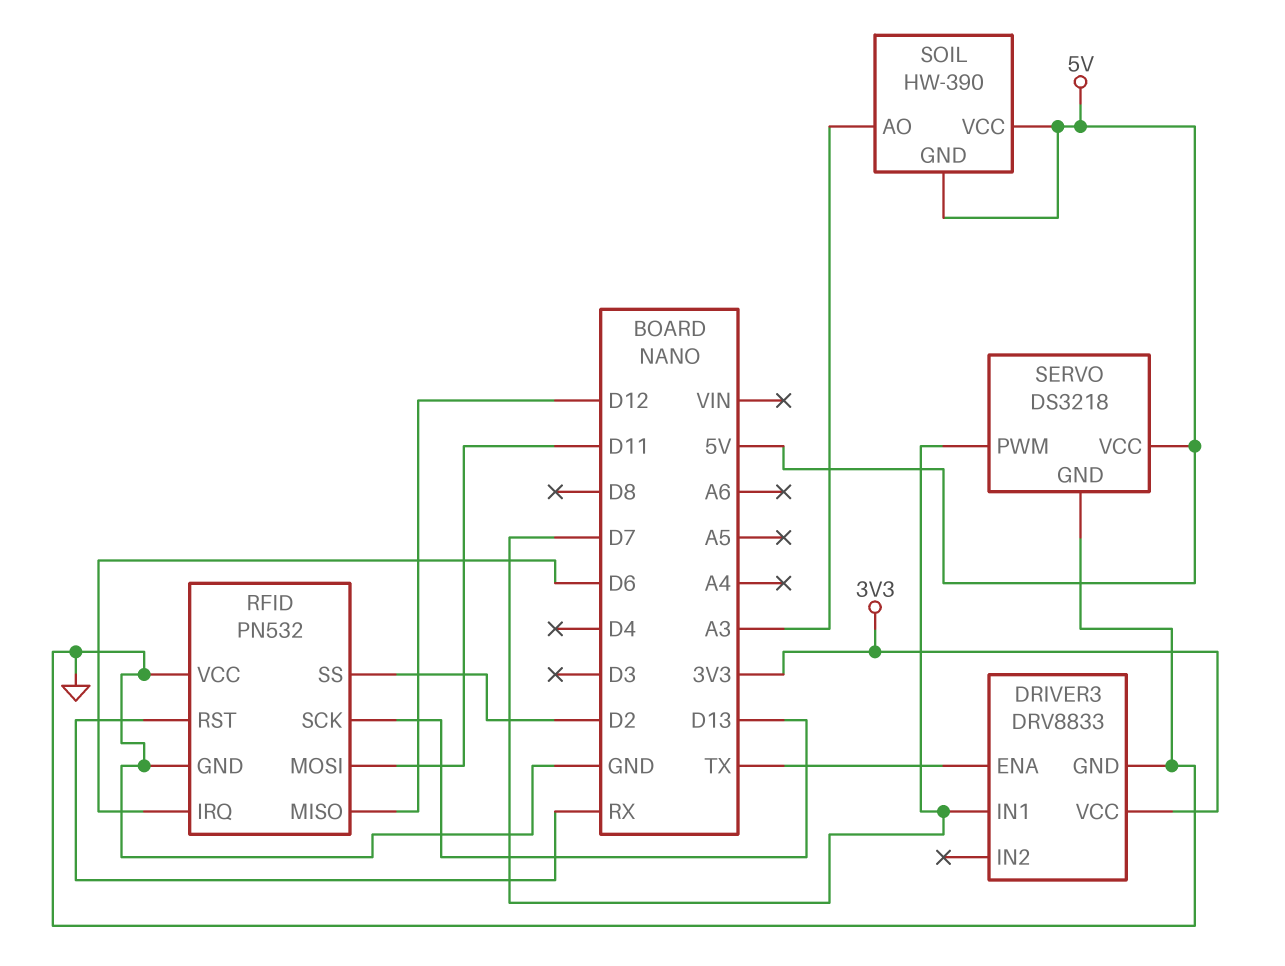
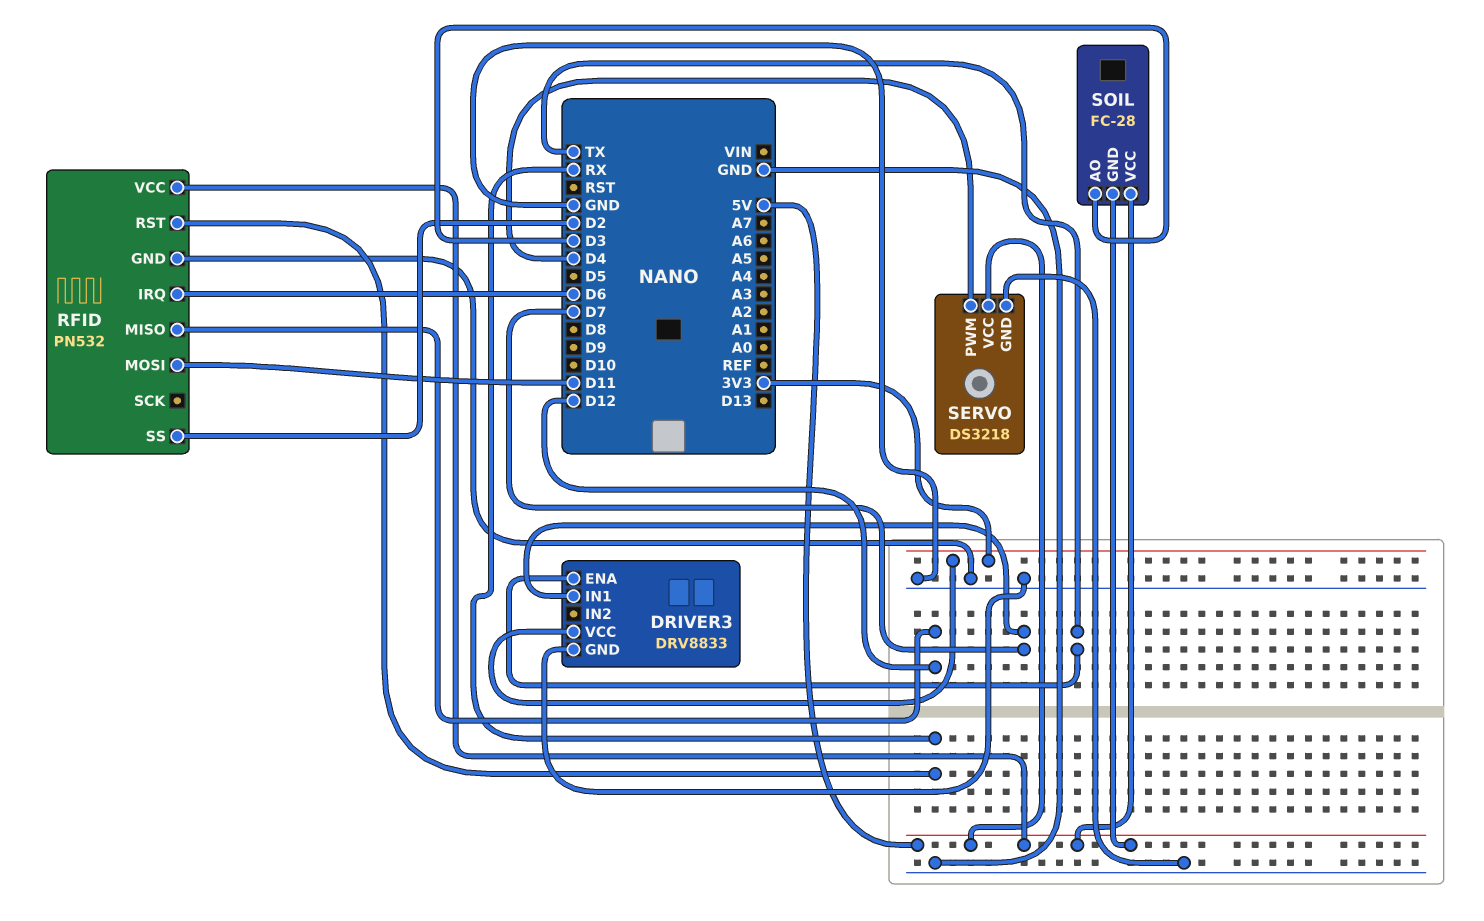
RFID pin SCK: D13 -> none
RFID pin VCC: GND -> 5V
SERVO pin PWM: D7 -> D4
SOIL: HW-390 -> FC-28
SOIL pin AO: A3 -> D3

